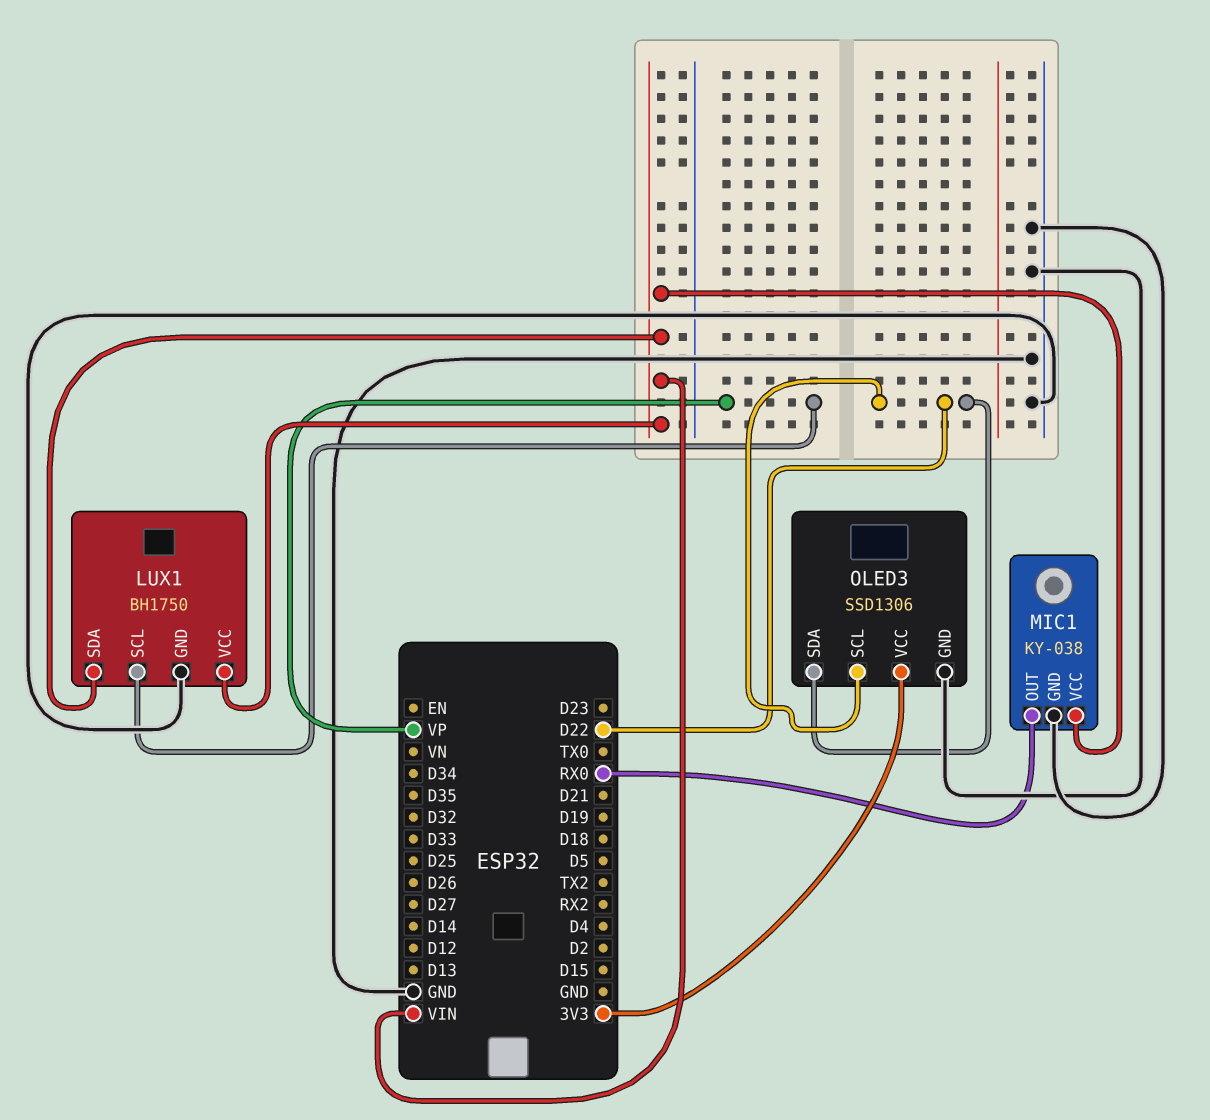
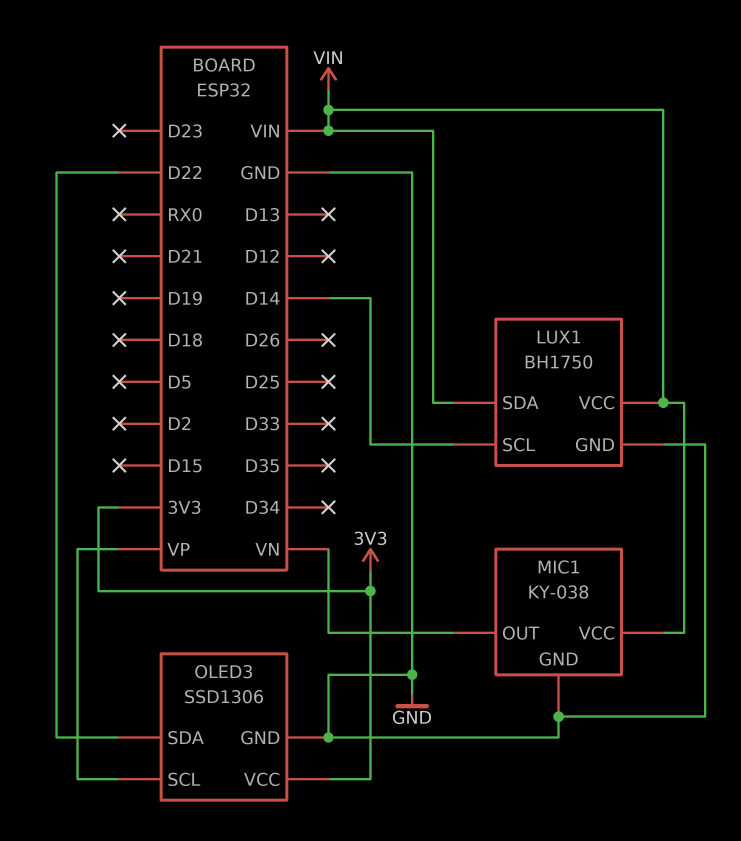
LUX1 pin SCL: VP -> D14
MIC1 pin OUT: RX0 -> VN
OLED3 pin SCL: D22 -> VP

